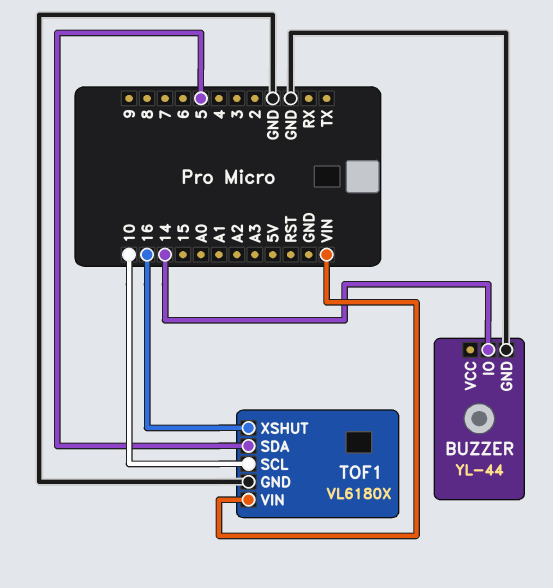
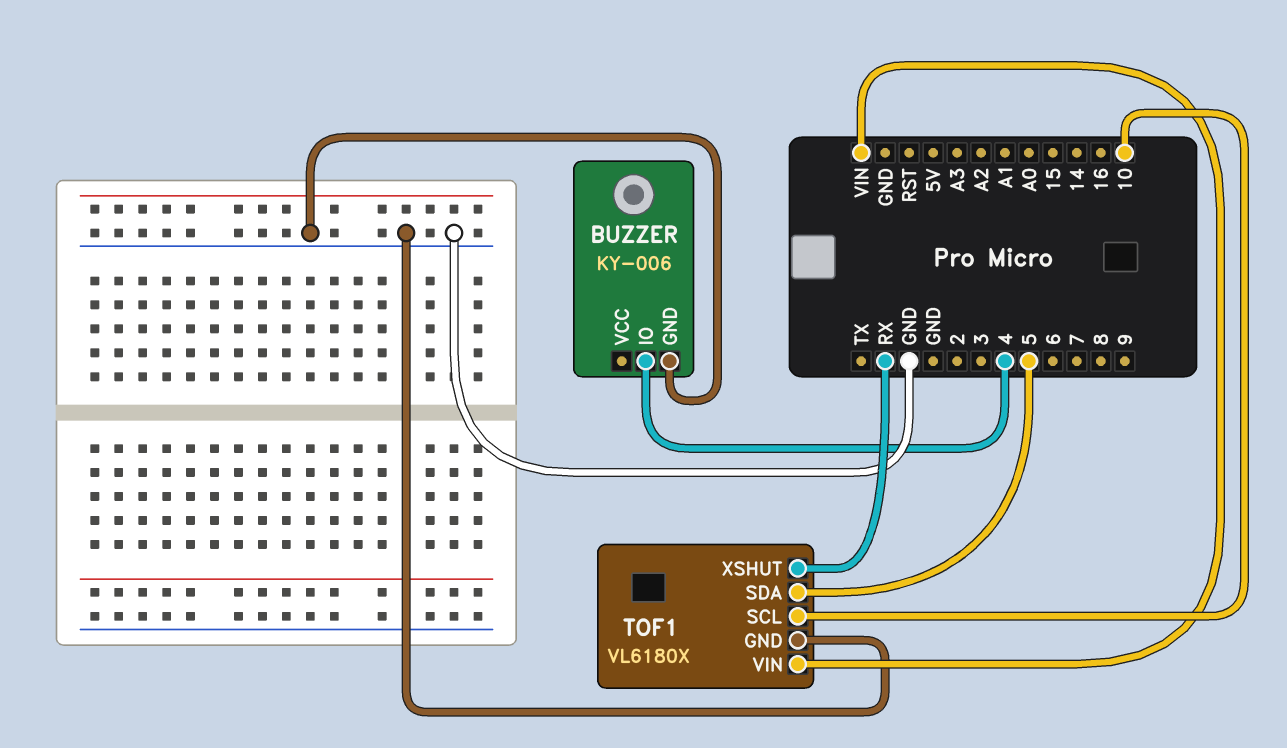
BUZZER: YL-44 -> KY-006
BUZZER pin IO: 14 -> 4
TOF1 pin XSHUT: 16 -> RX

